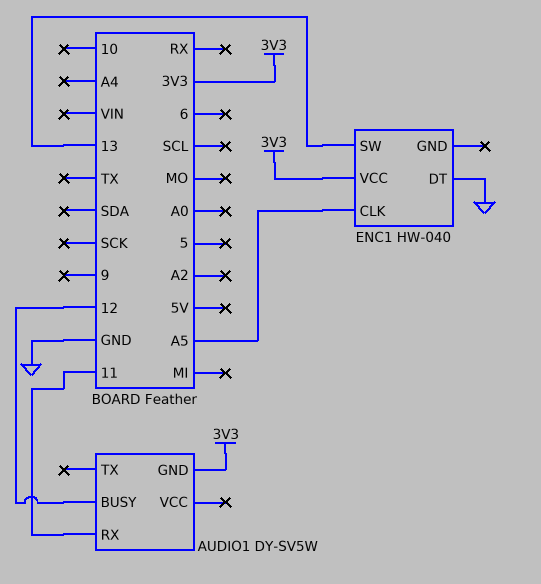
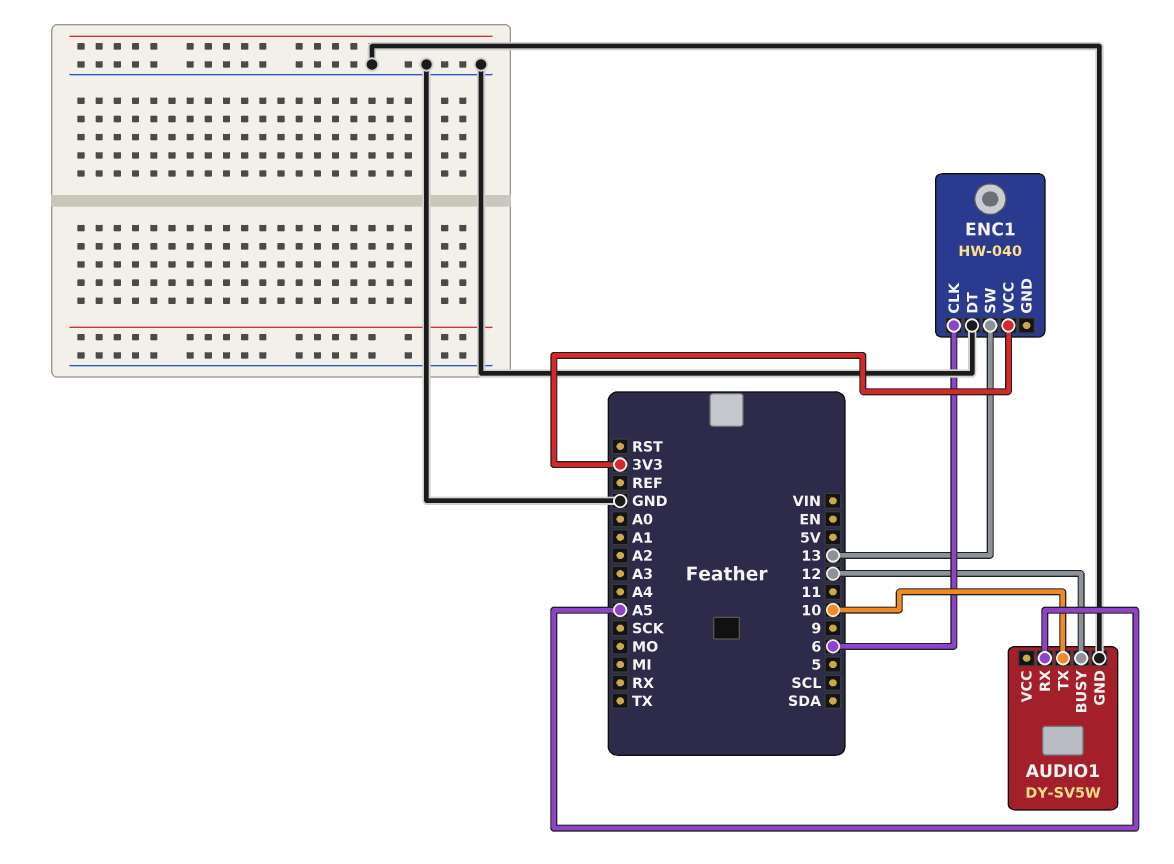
AUDIO1 pin GND: 3V3 -> GND
AUDIO1 pin RX: 11 -> A5
AUDIO1 pin TX: none -> 10
ENC1 pin CLK: A5 -> 6

